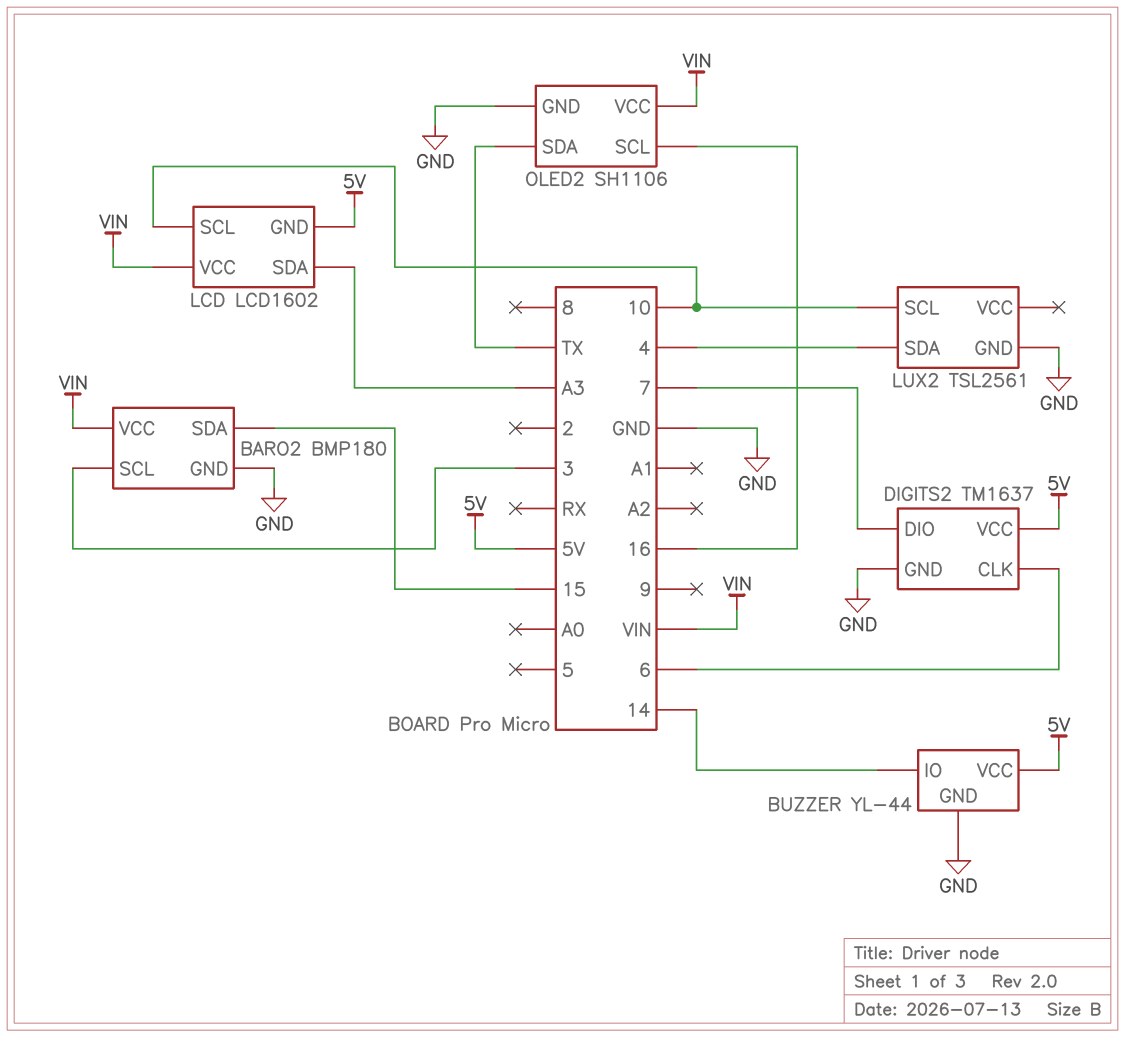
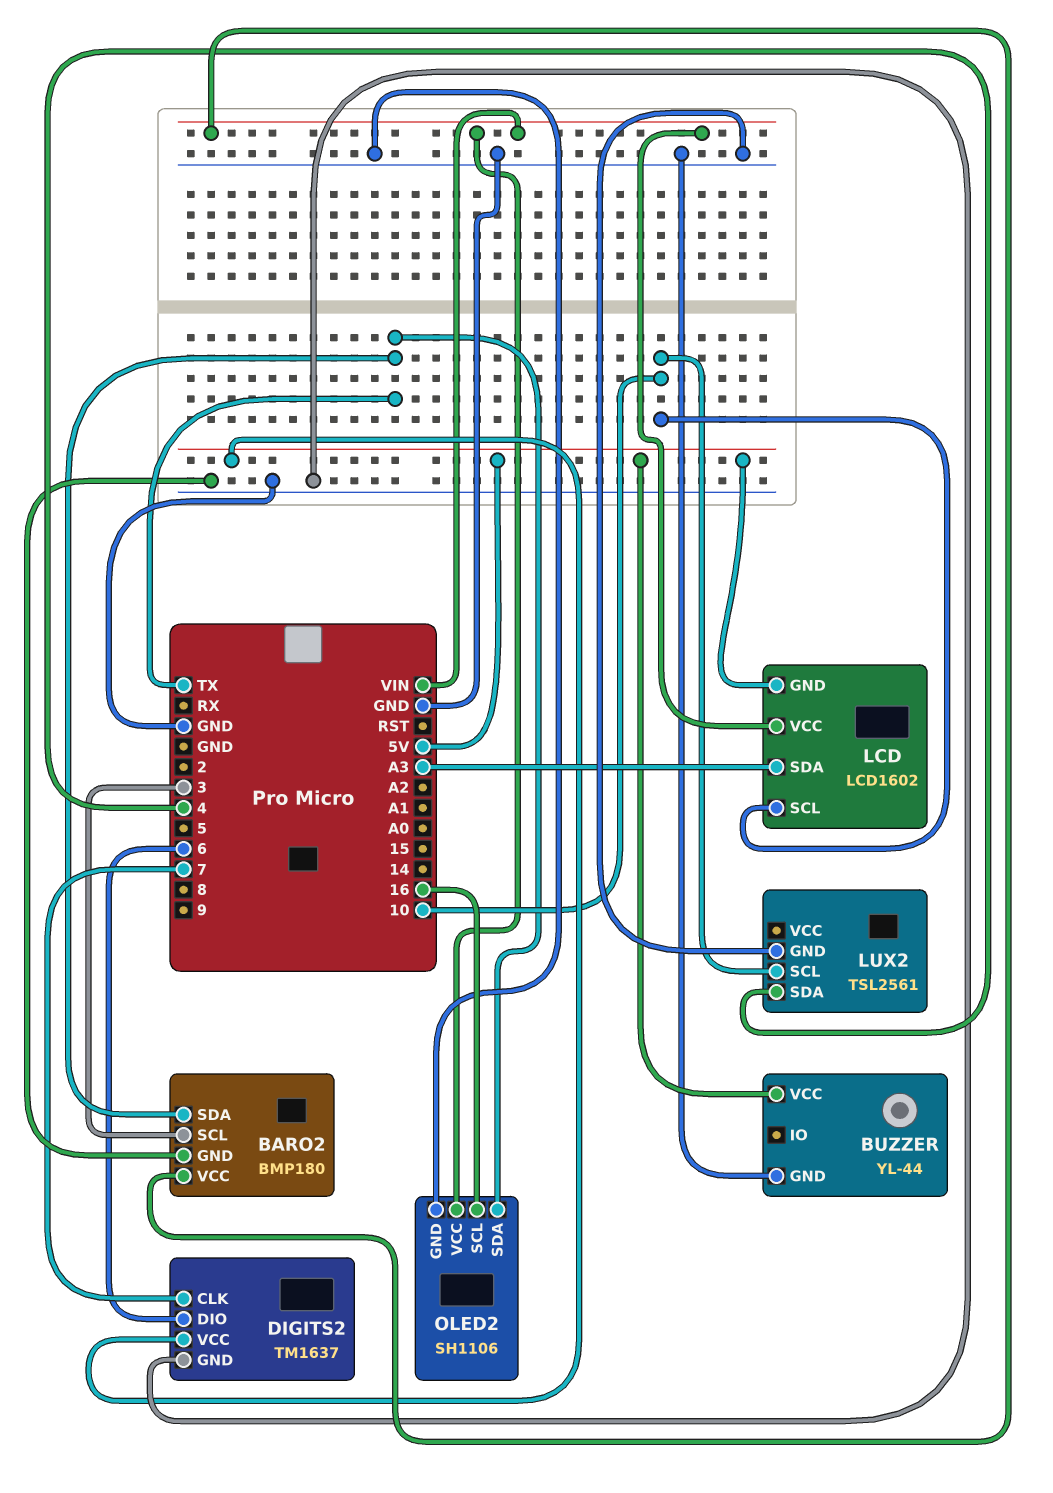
BARO2 pin SDA: 15 -> TX
BUZZER pin IO: 14 -> none
DIGITS2 pin CLK: 6 -> 7
DIGITS2 pin DIO: 7 -> 6

